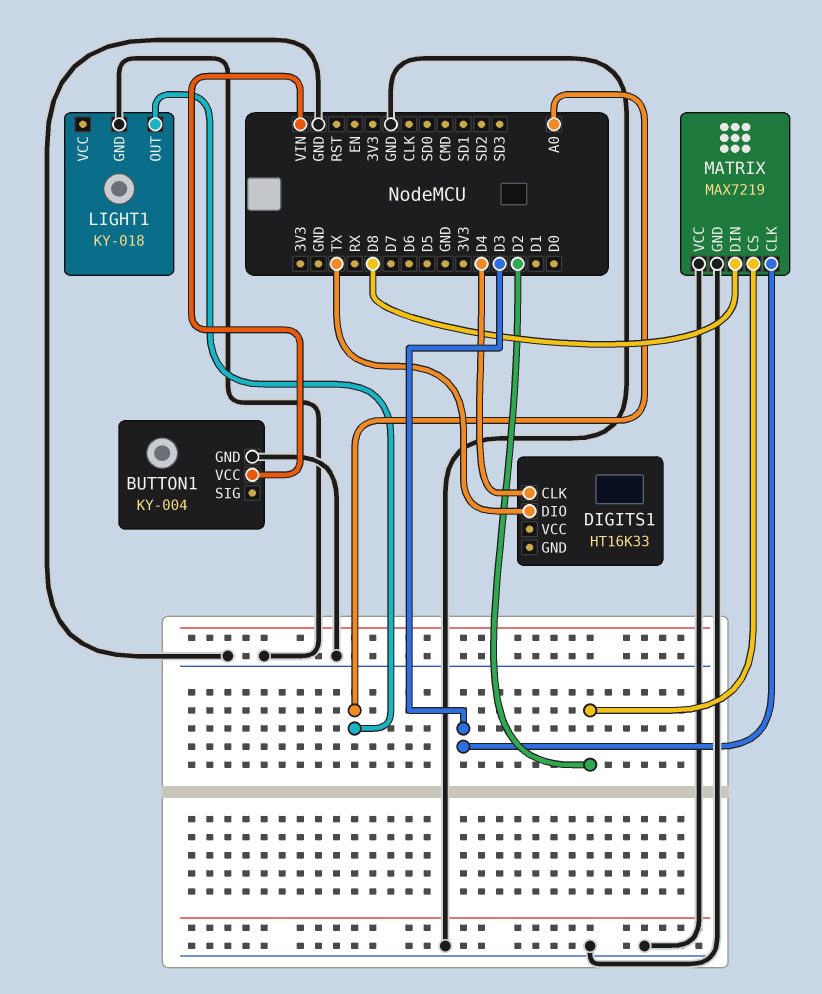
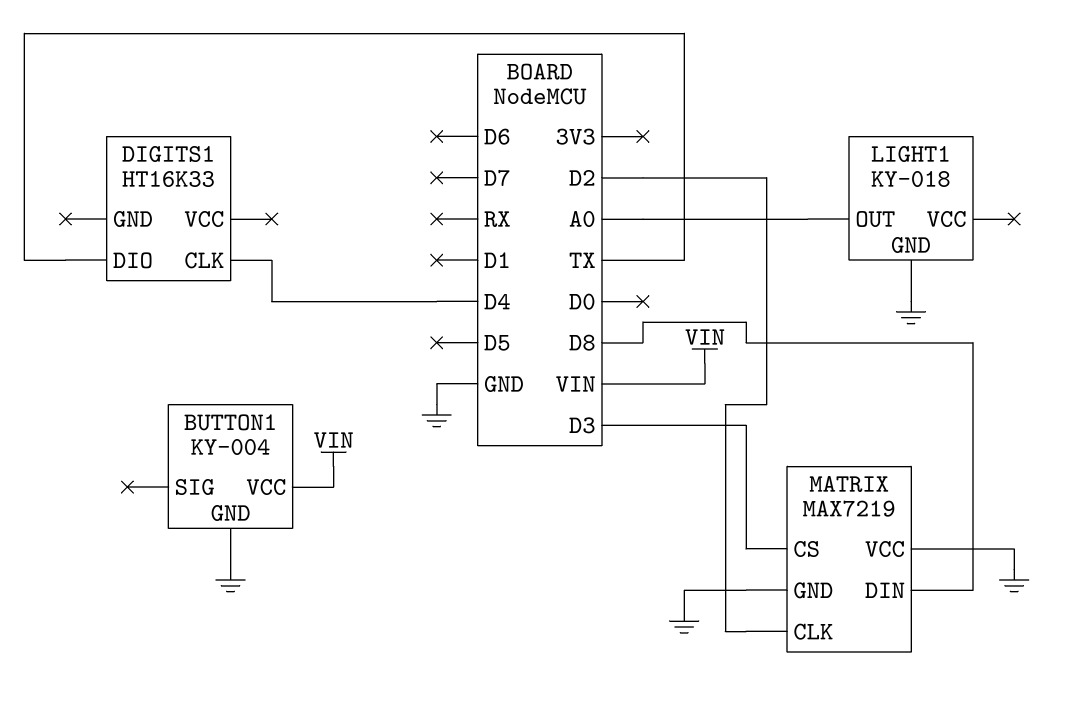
MATRIX pin CLK: D3 -> D2
MATRIX pin CS: D2 -> D3

